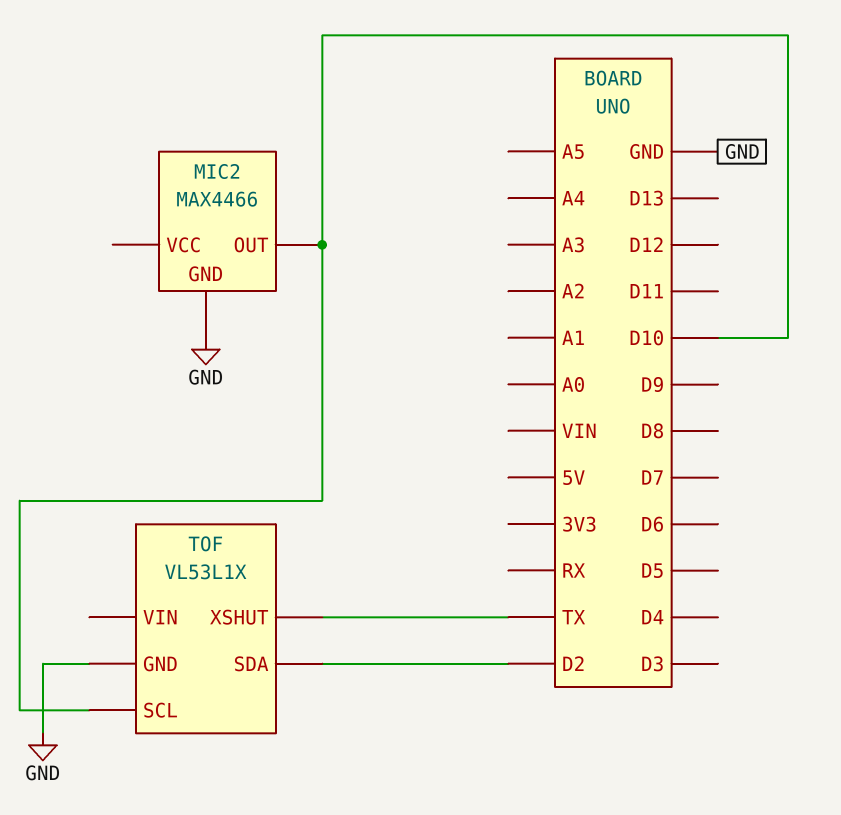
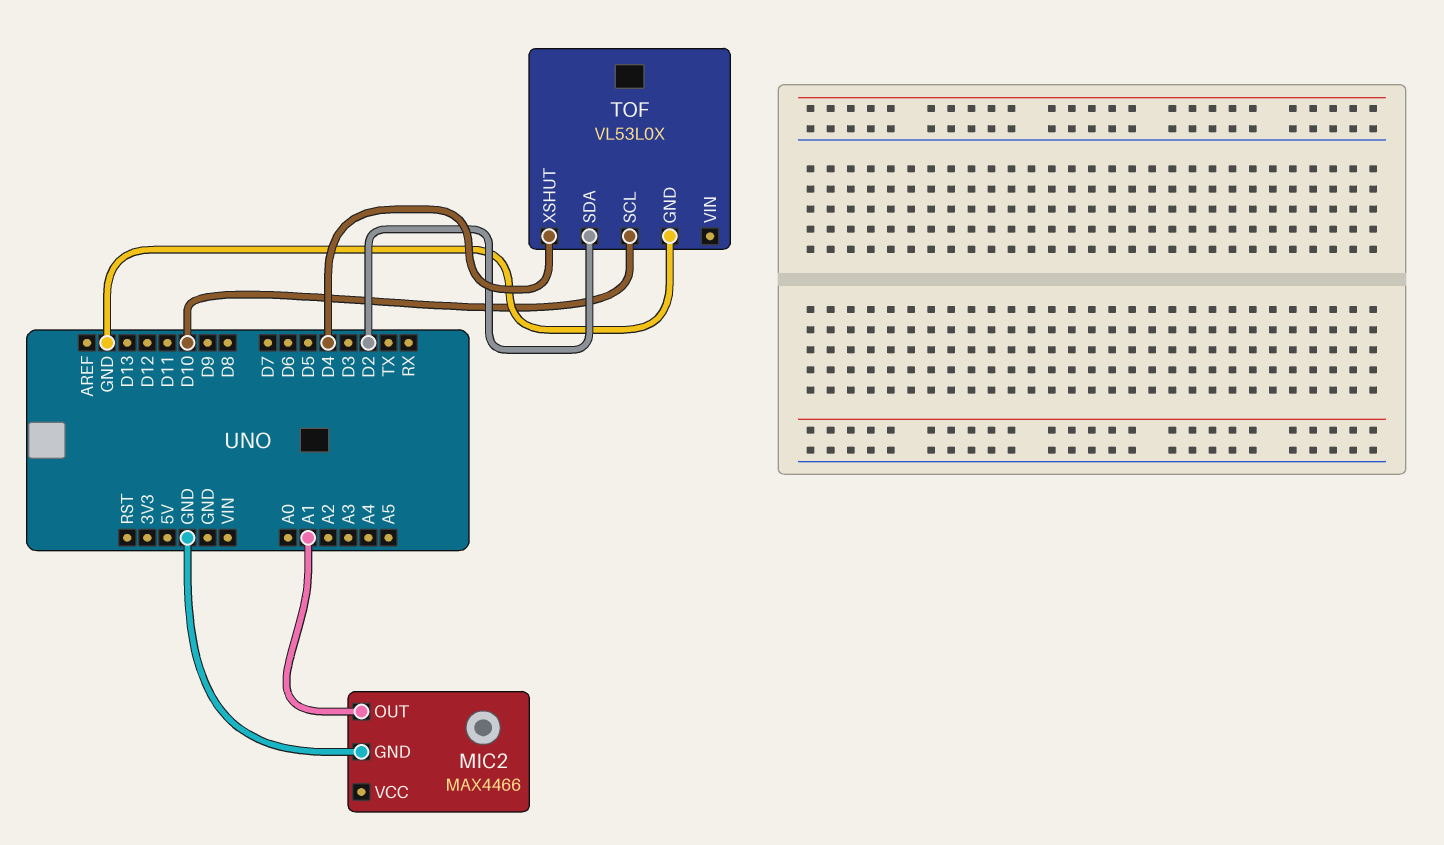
MIC2 pin OUT: D10 -> A1
TOF: VL53L1X -> VL53L0X
TOF pin XSHUT: TX -> D4

